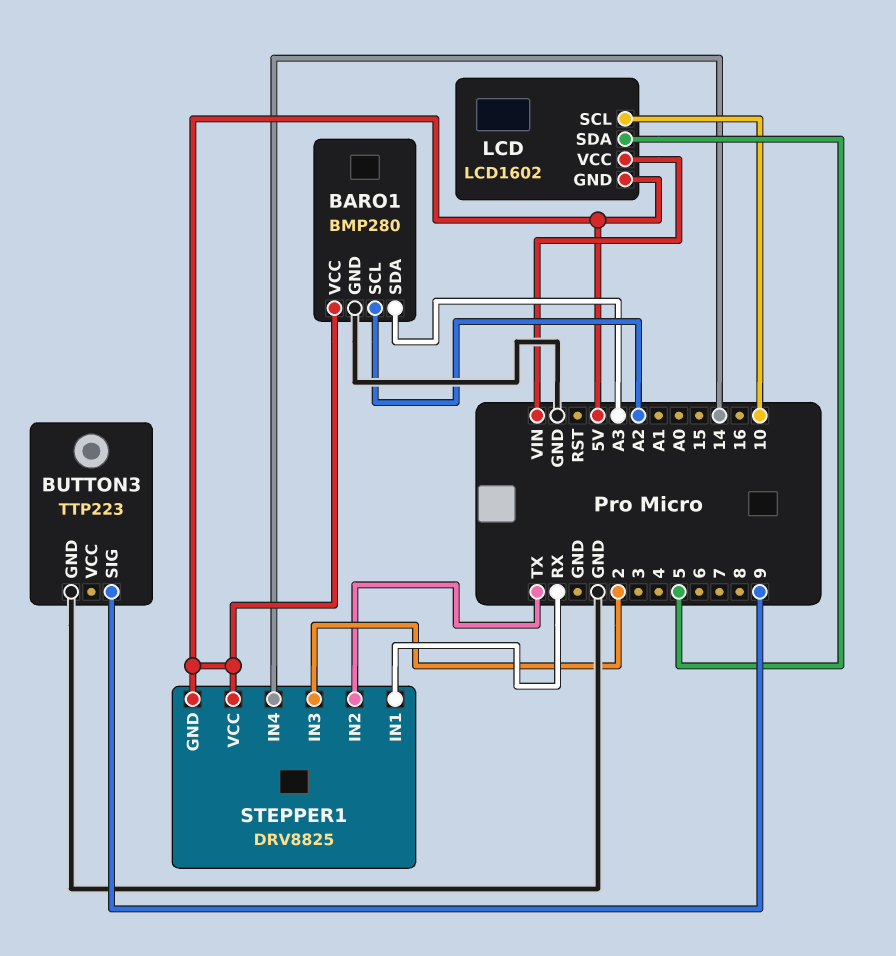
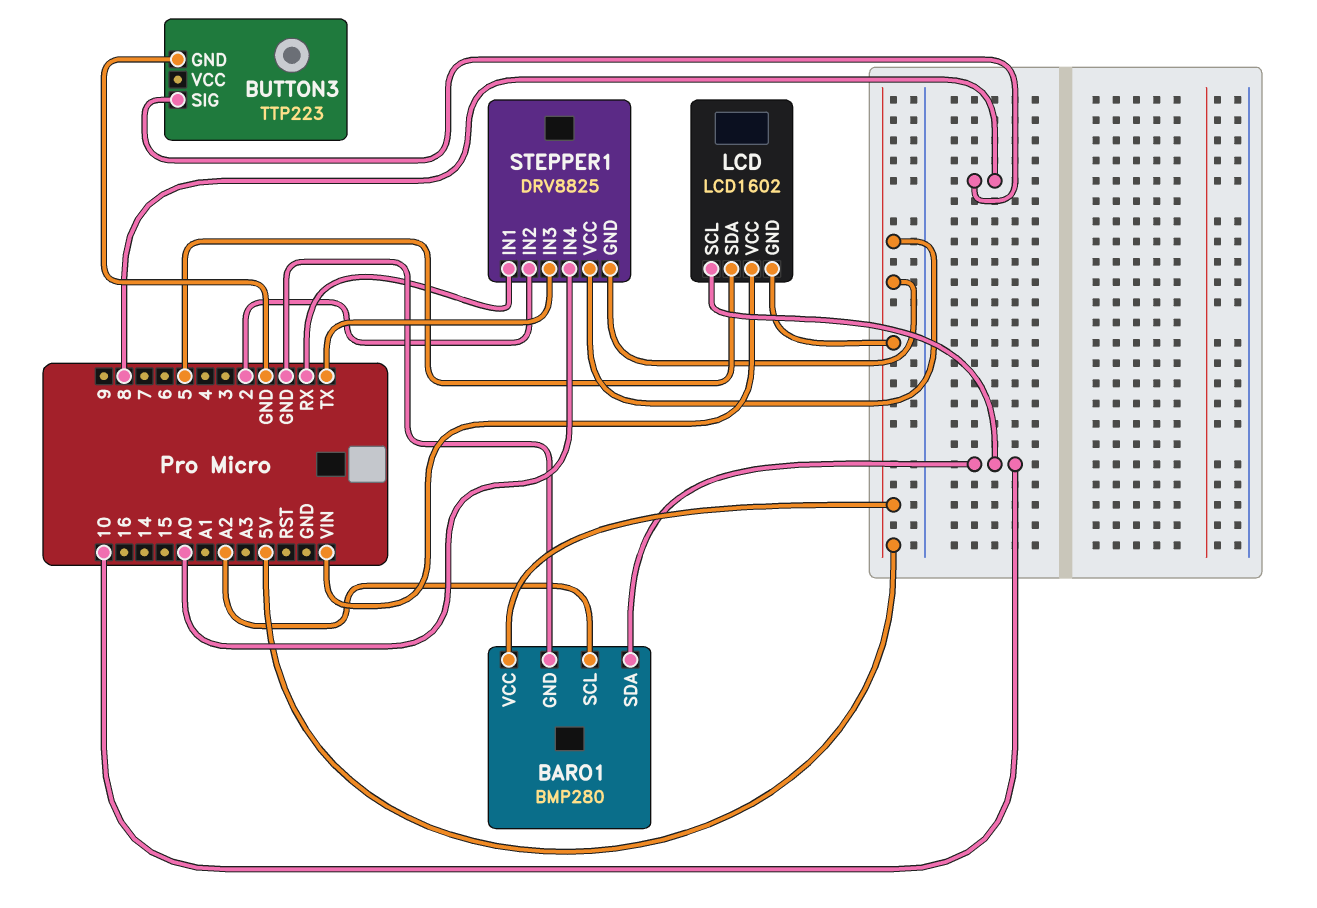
BARO1 pin SDA: A3 -> 10
BUTTON3 pin SIG: 9 -> 8
STEPPER1 pin IN2: TX -> 2
STEPPER1 pin IN3: 2 -> TX
STEPPER1 pin IN4: 14 -> A0

